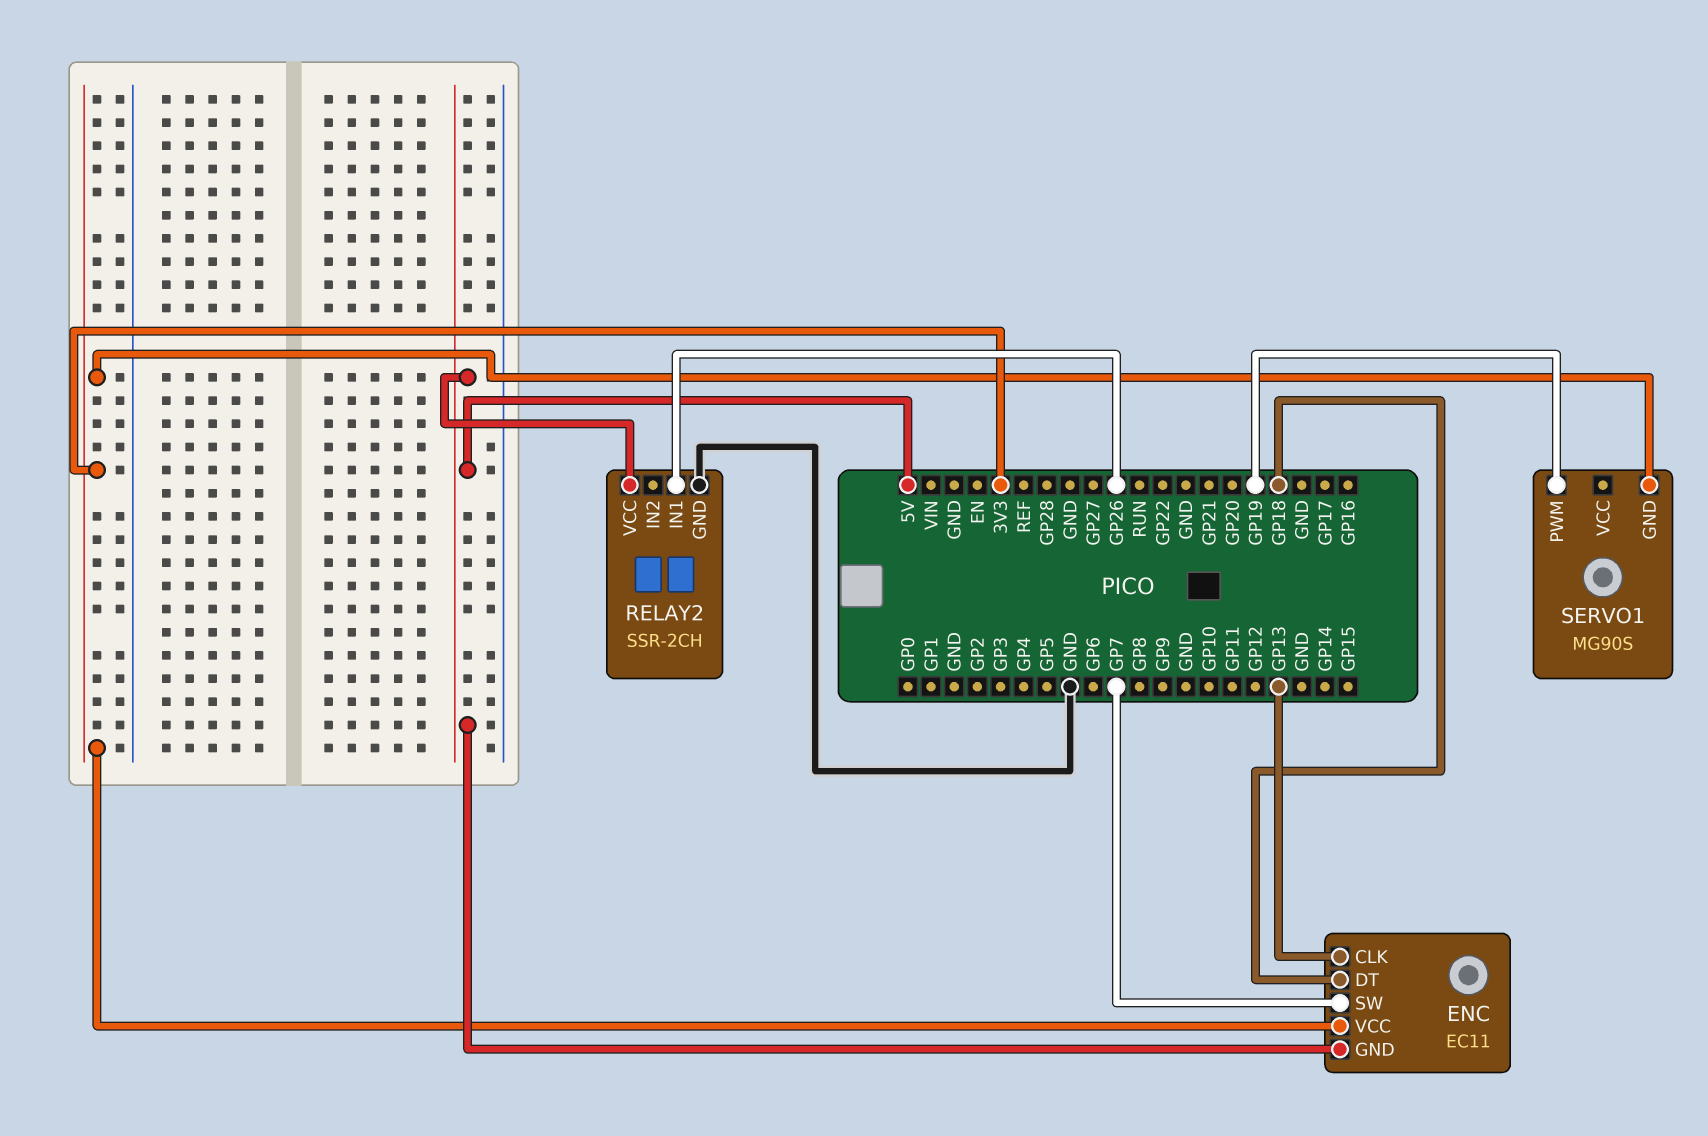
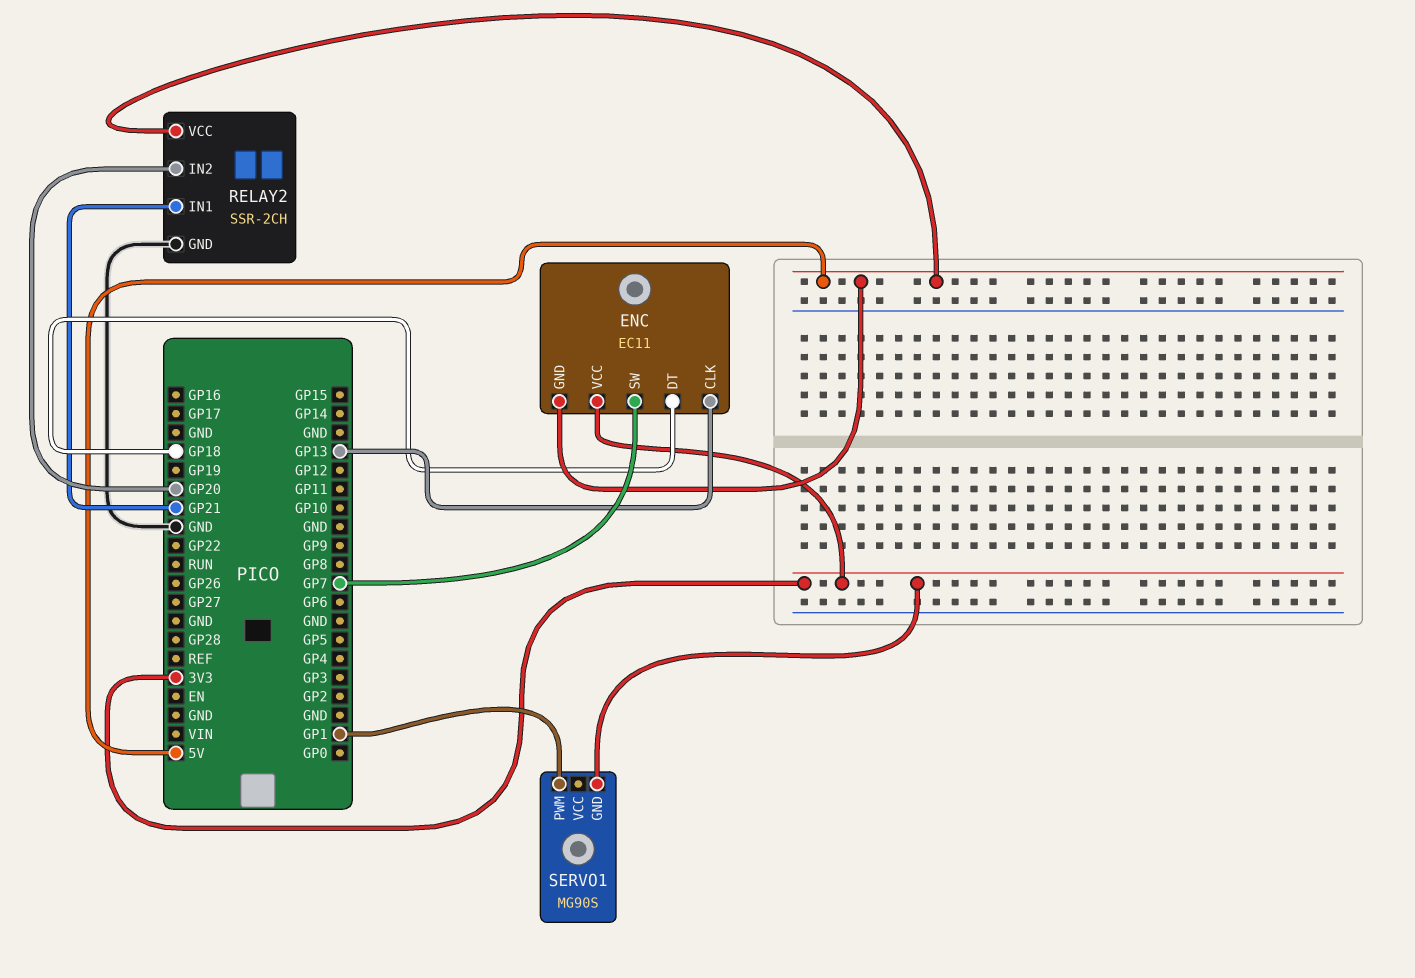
RELAY2 pin IN1: GP26 -> GP21
RELAY2 pin IN2: none -> GP20
SERVO1 pin PWM: GP19 -> GP1

